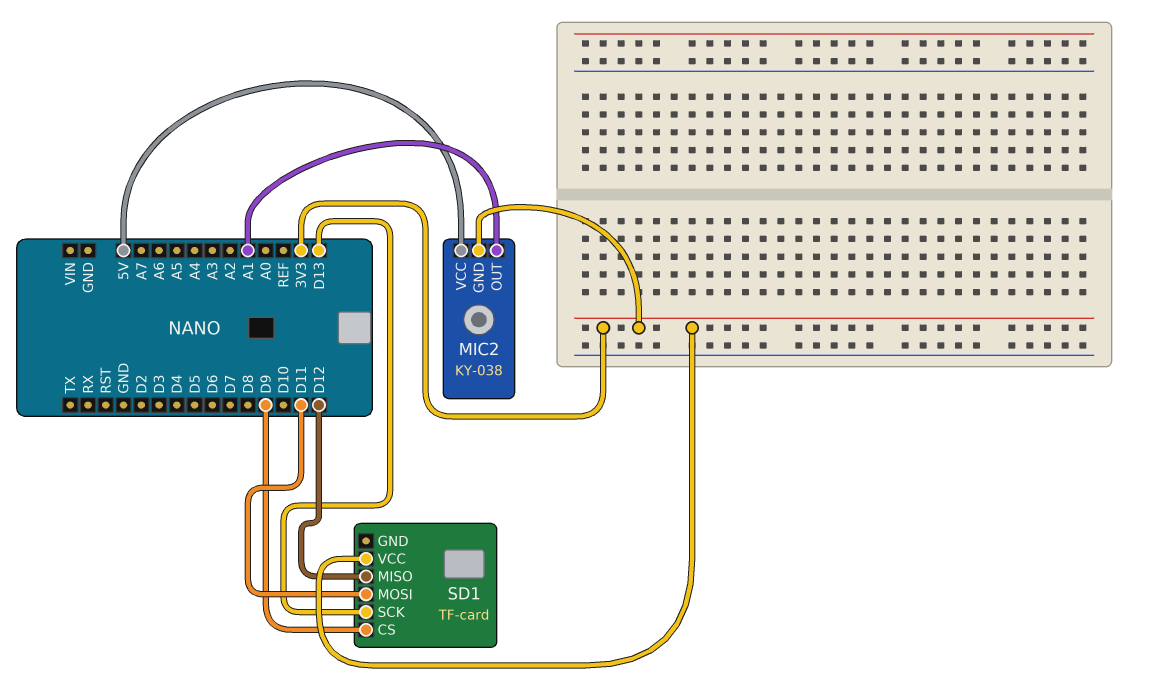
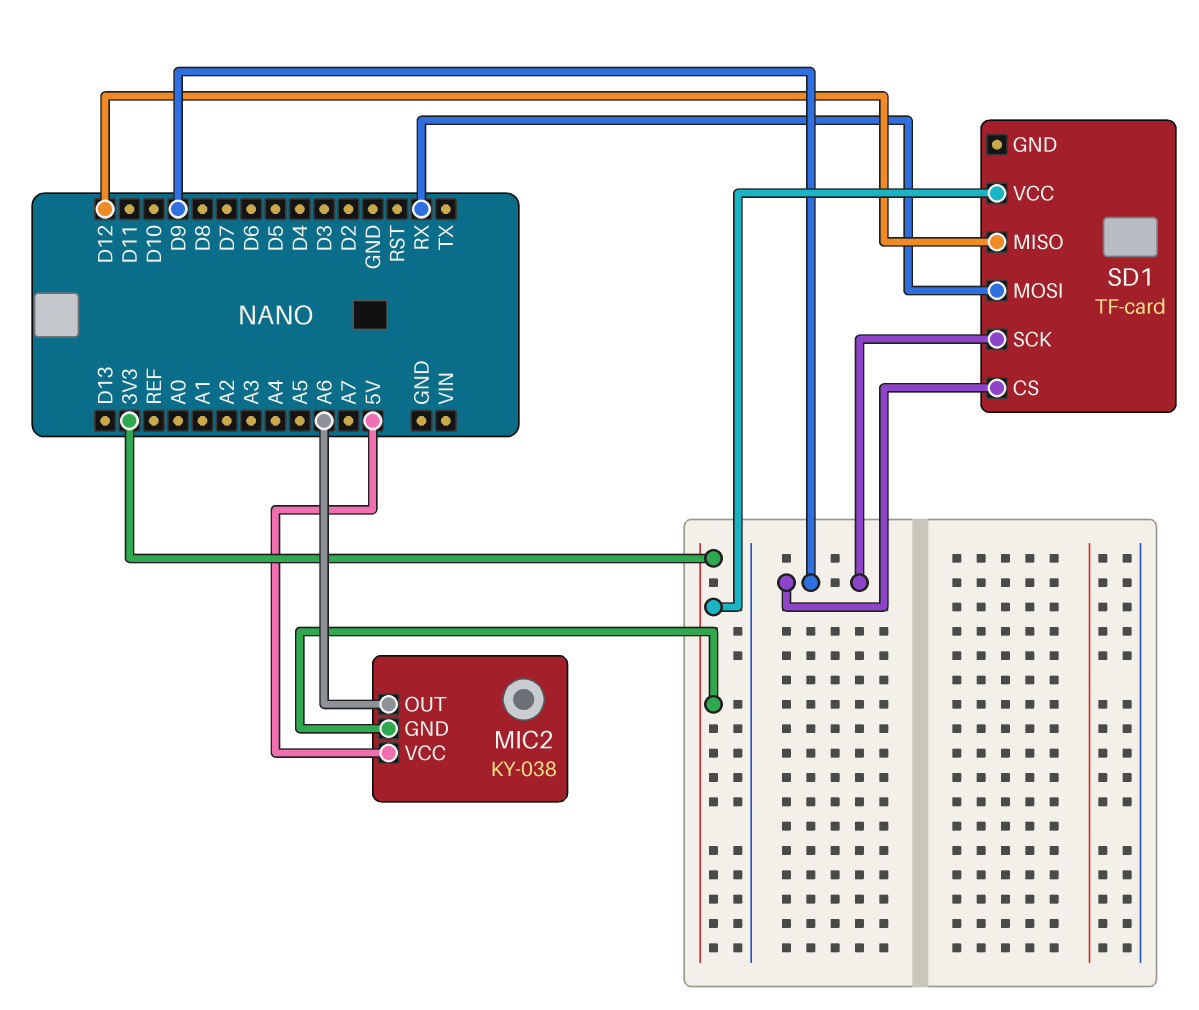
MIC2 pin OUT: A1 -> A6
SD1 pin MOSI: D11 -> RX
SD1 pin SCK: D13 -> D9

